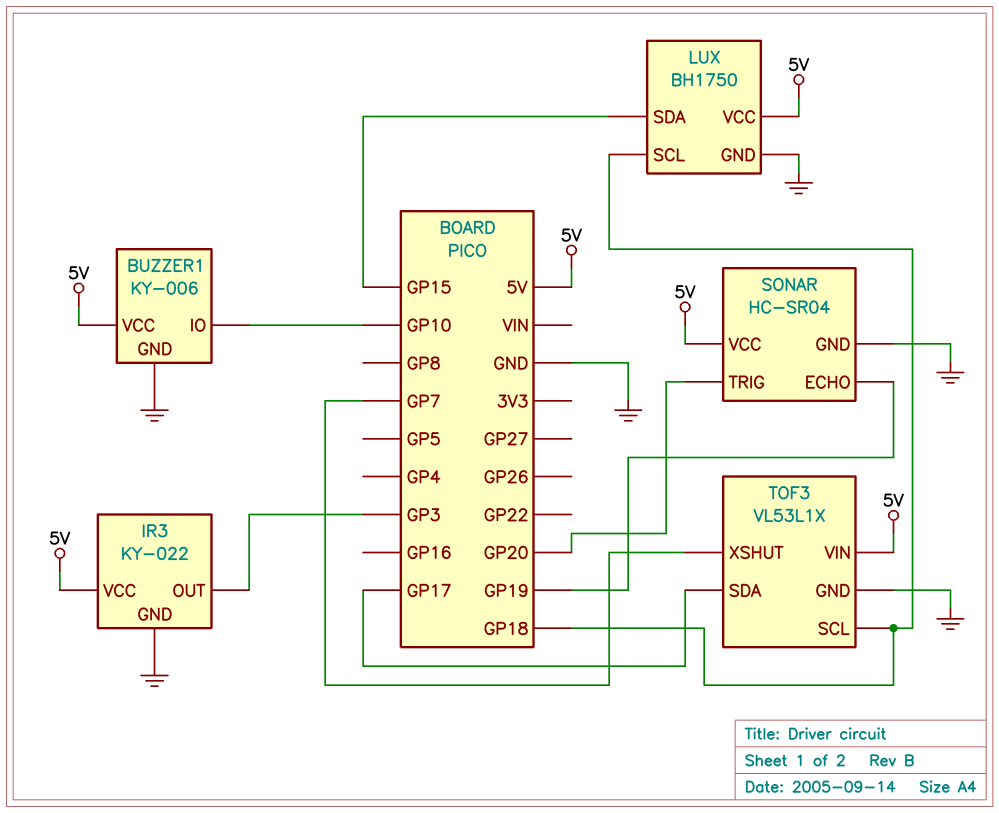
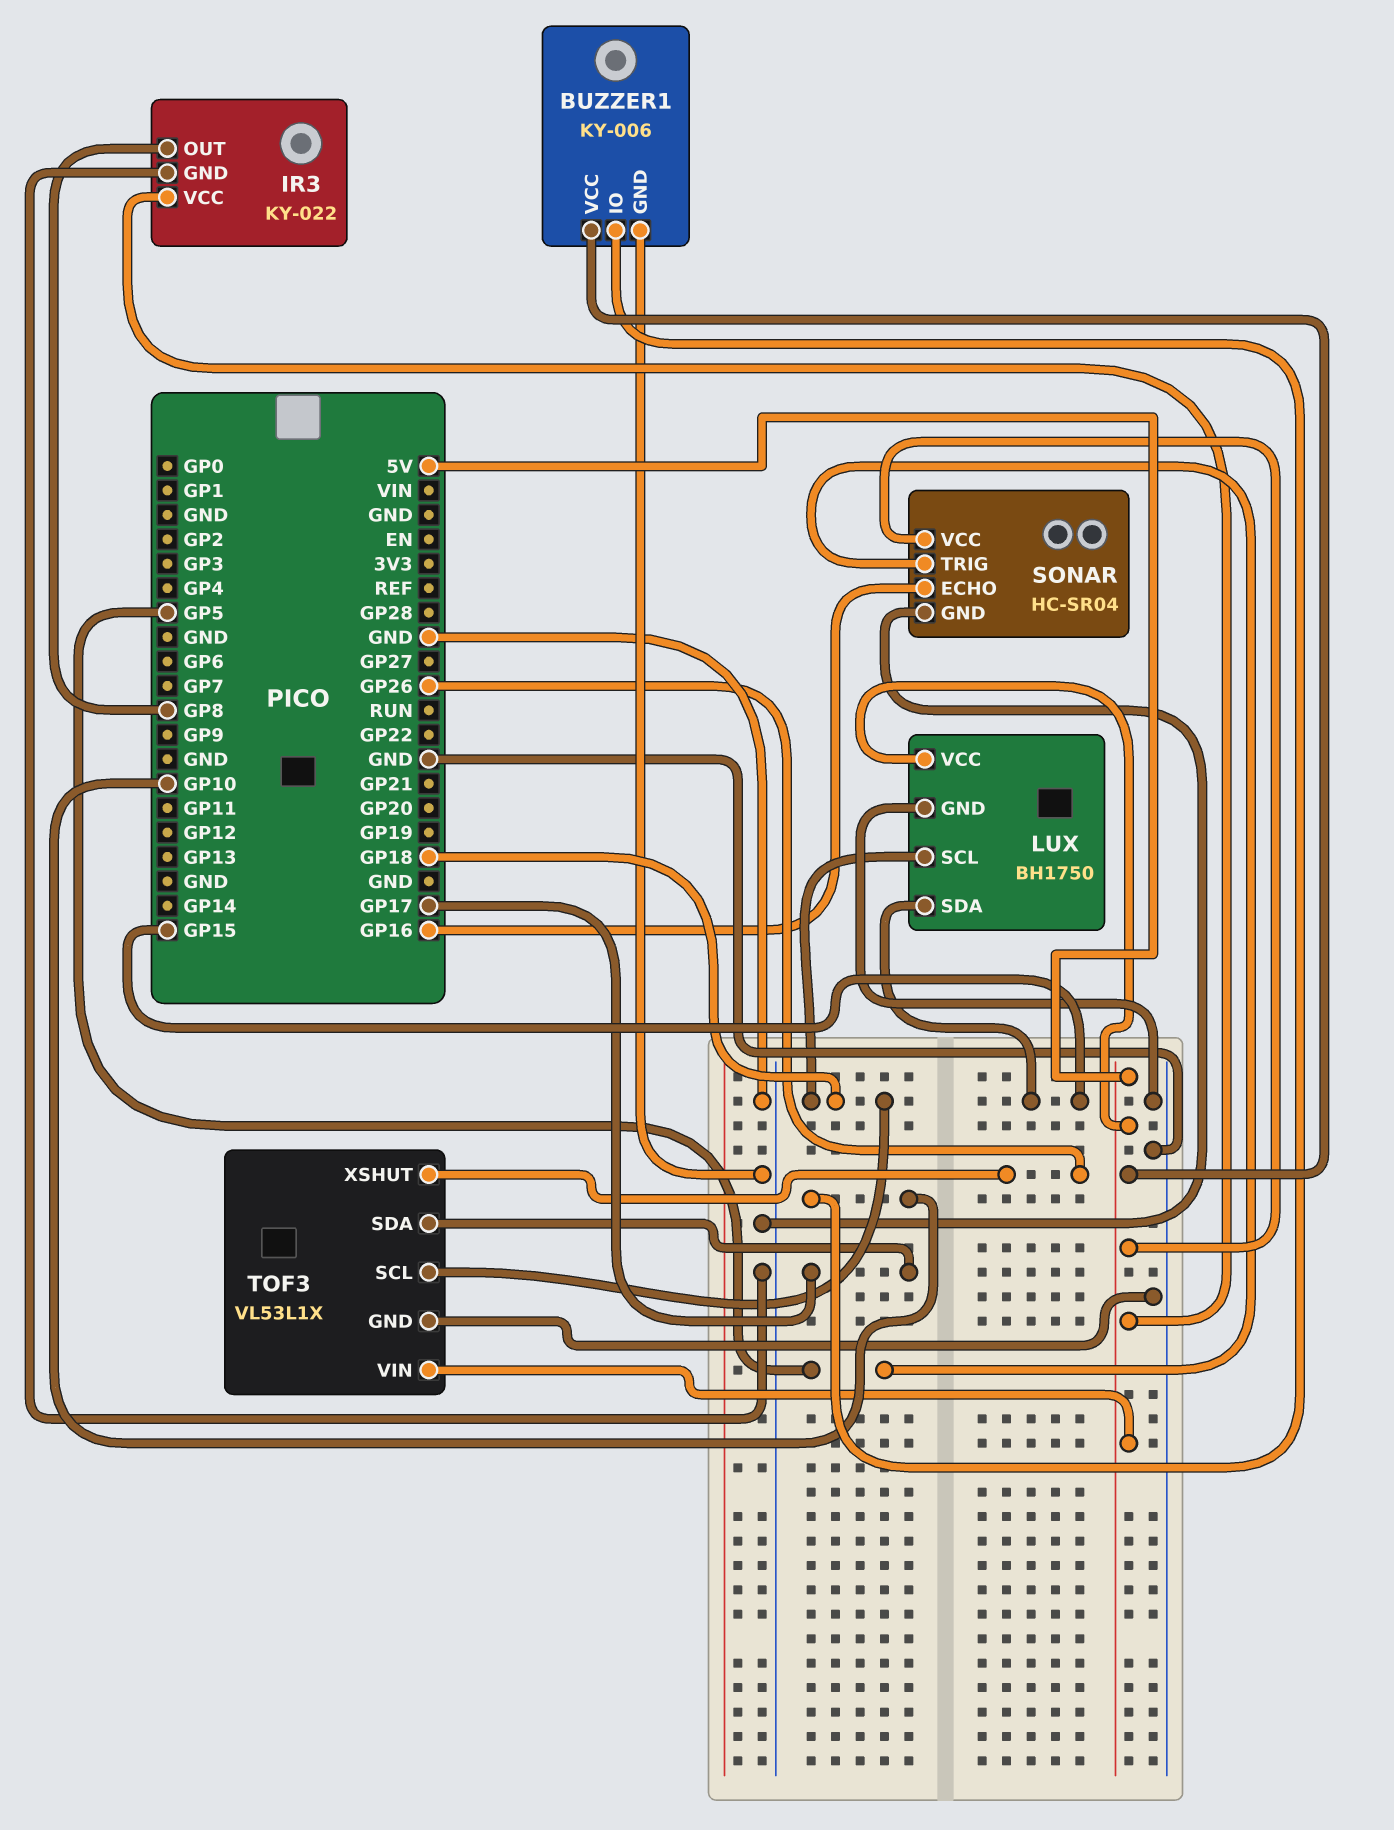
IR3 pin OUT: GP3 -> GP8
SONAR pin ECHO: GP19 -> GP16
SONAR pin TRIG: GP20 -> GP5
TOF3 pin XSHUT: GP7 -> GP26

